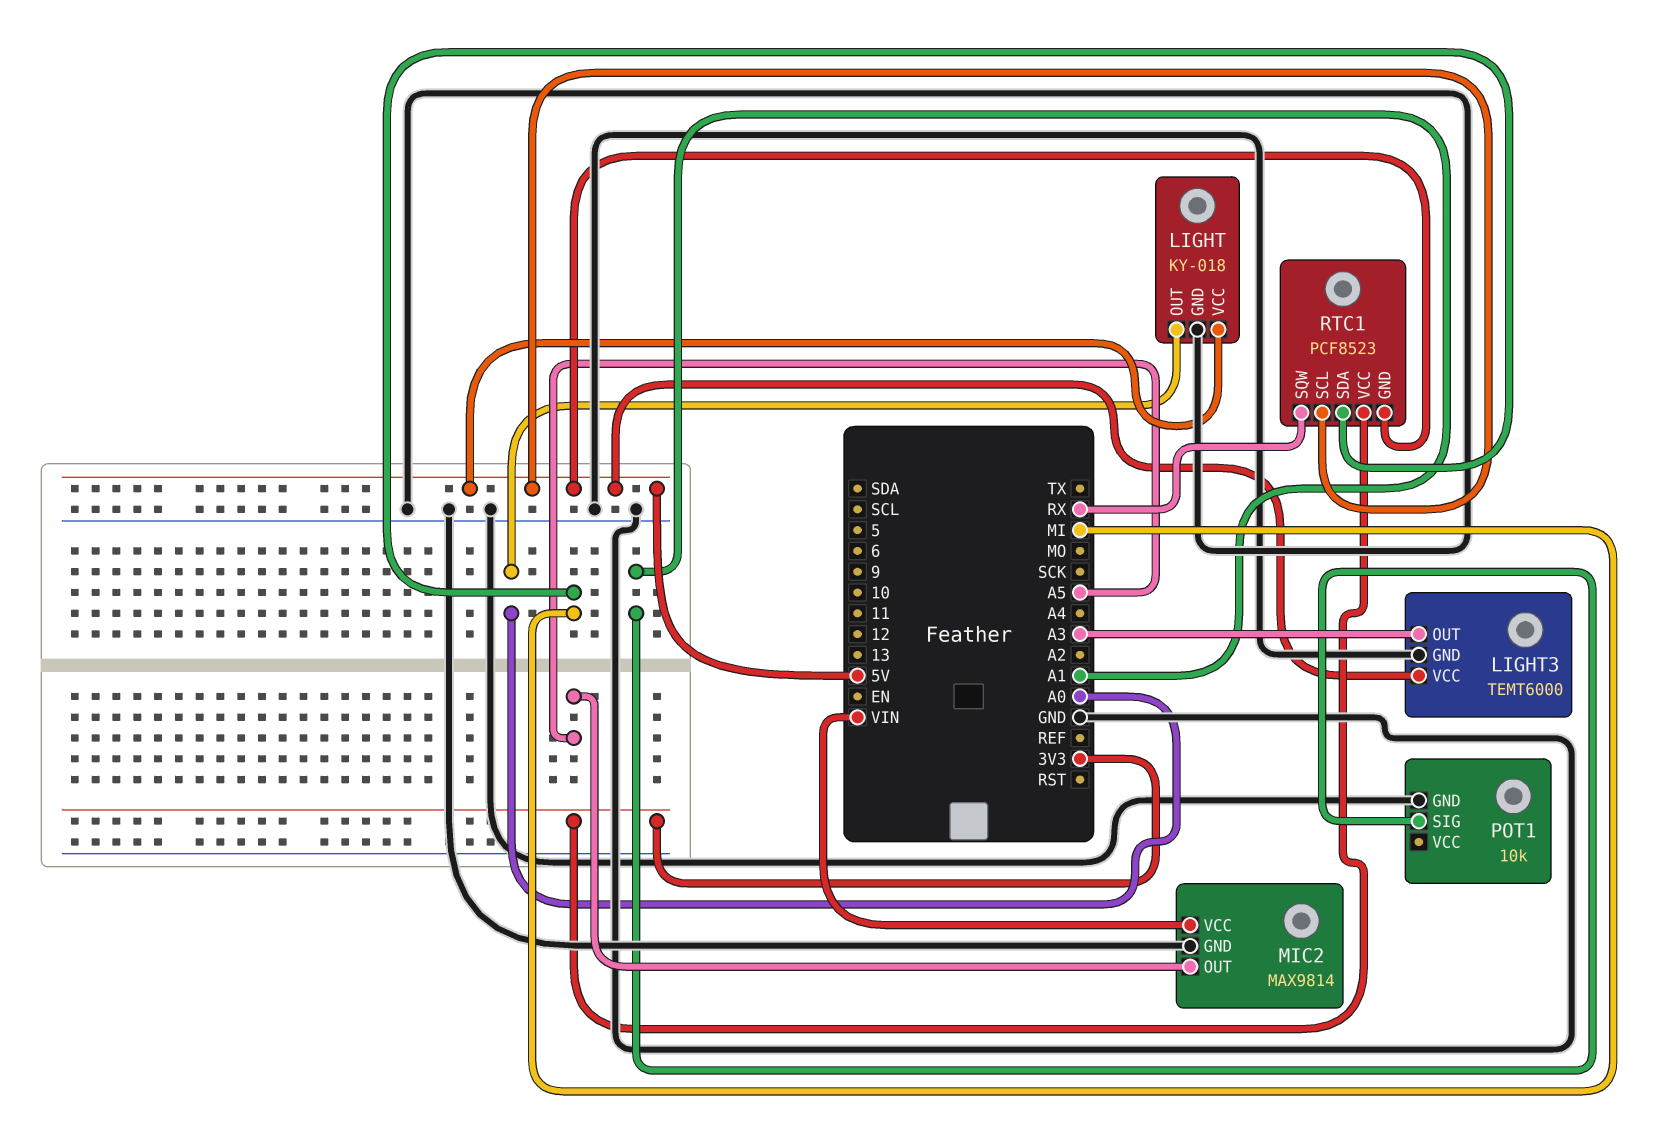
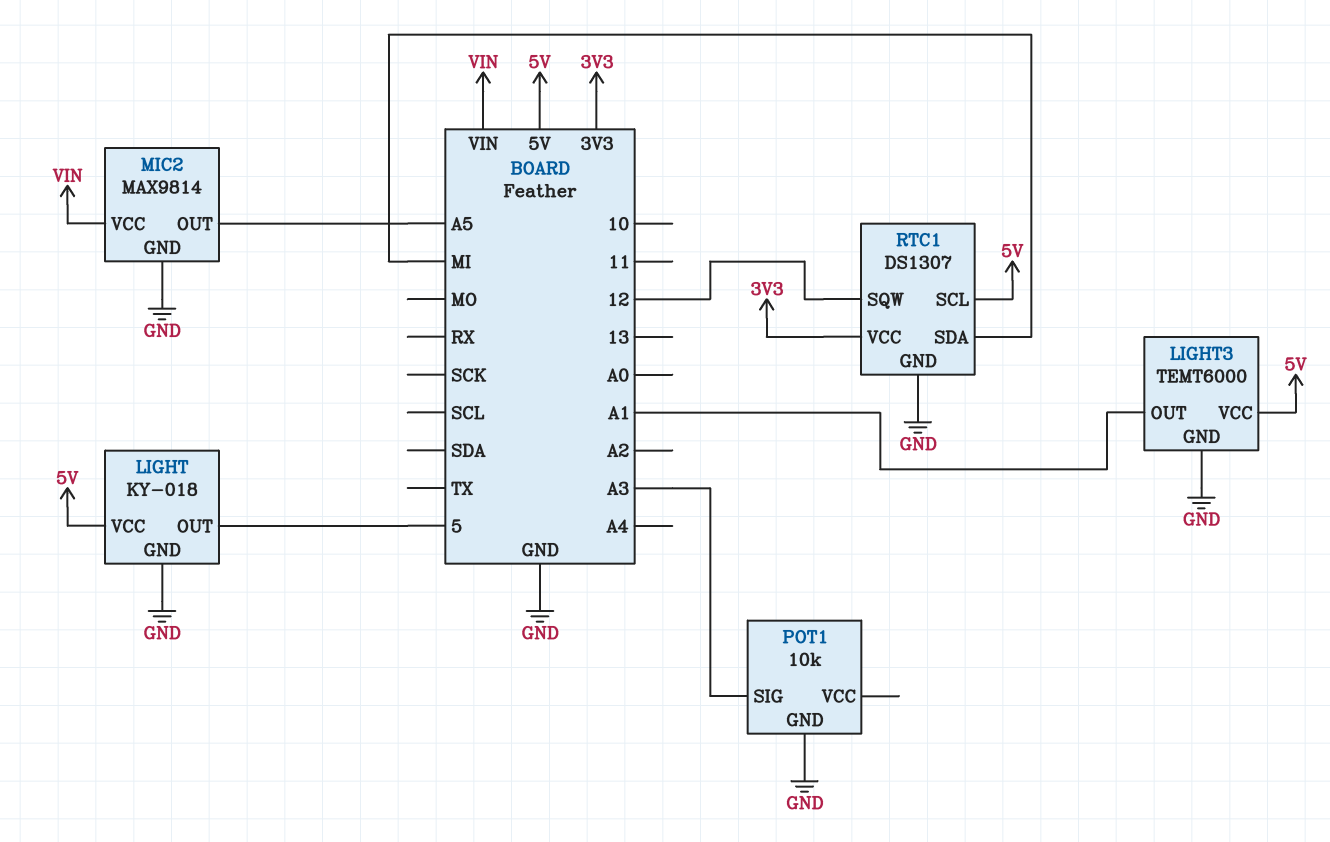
LIGHT pin OUT: A0 -> 5
LIGHT3 pin OUT: A3 -> A1
POT1 pin SIG: A1 -> A3
RTC1: PCF8523 -> DS1307
RTC1 pin GND: 5V -> GND
RTC1 pin SQW: RX -> 12

